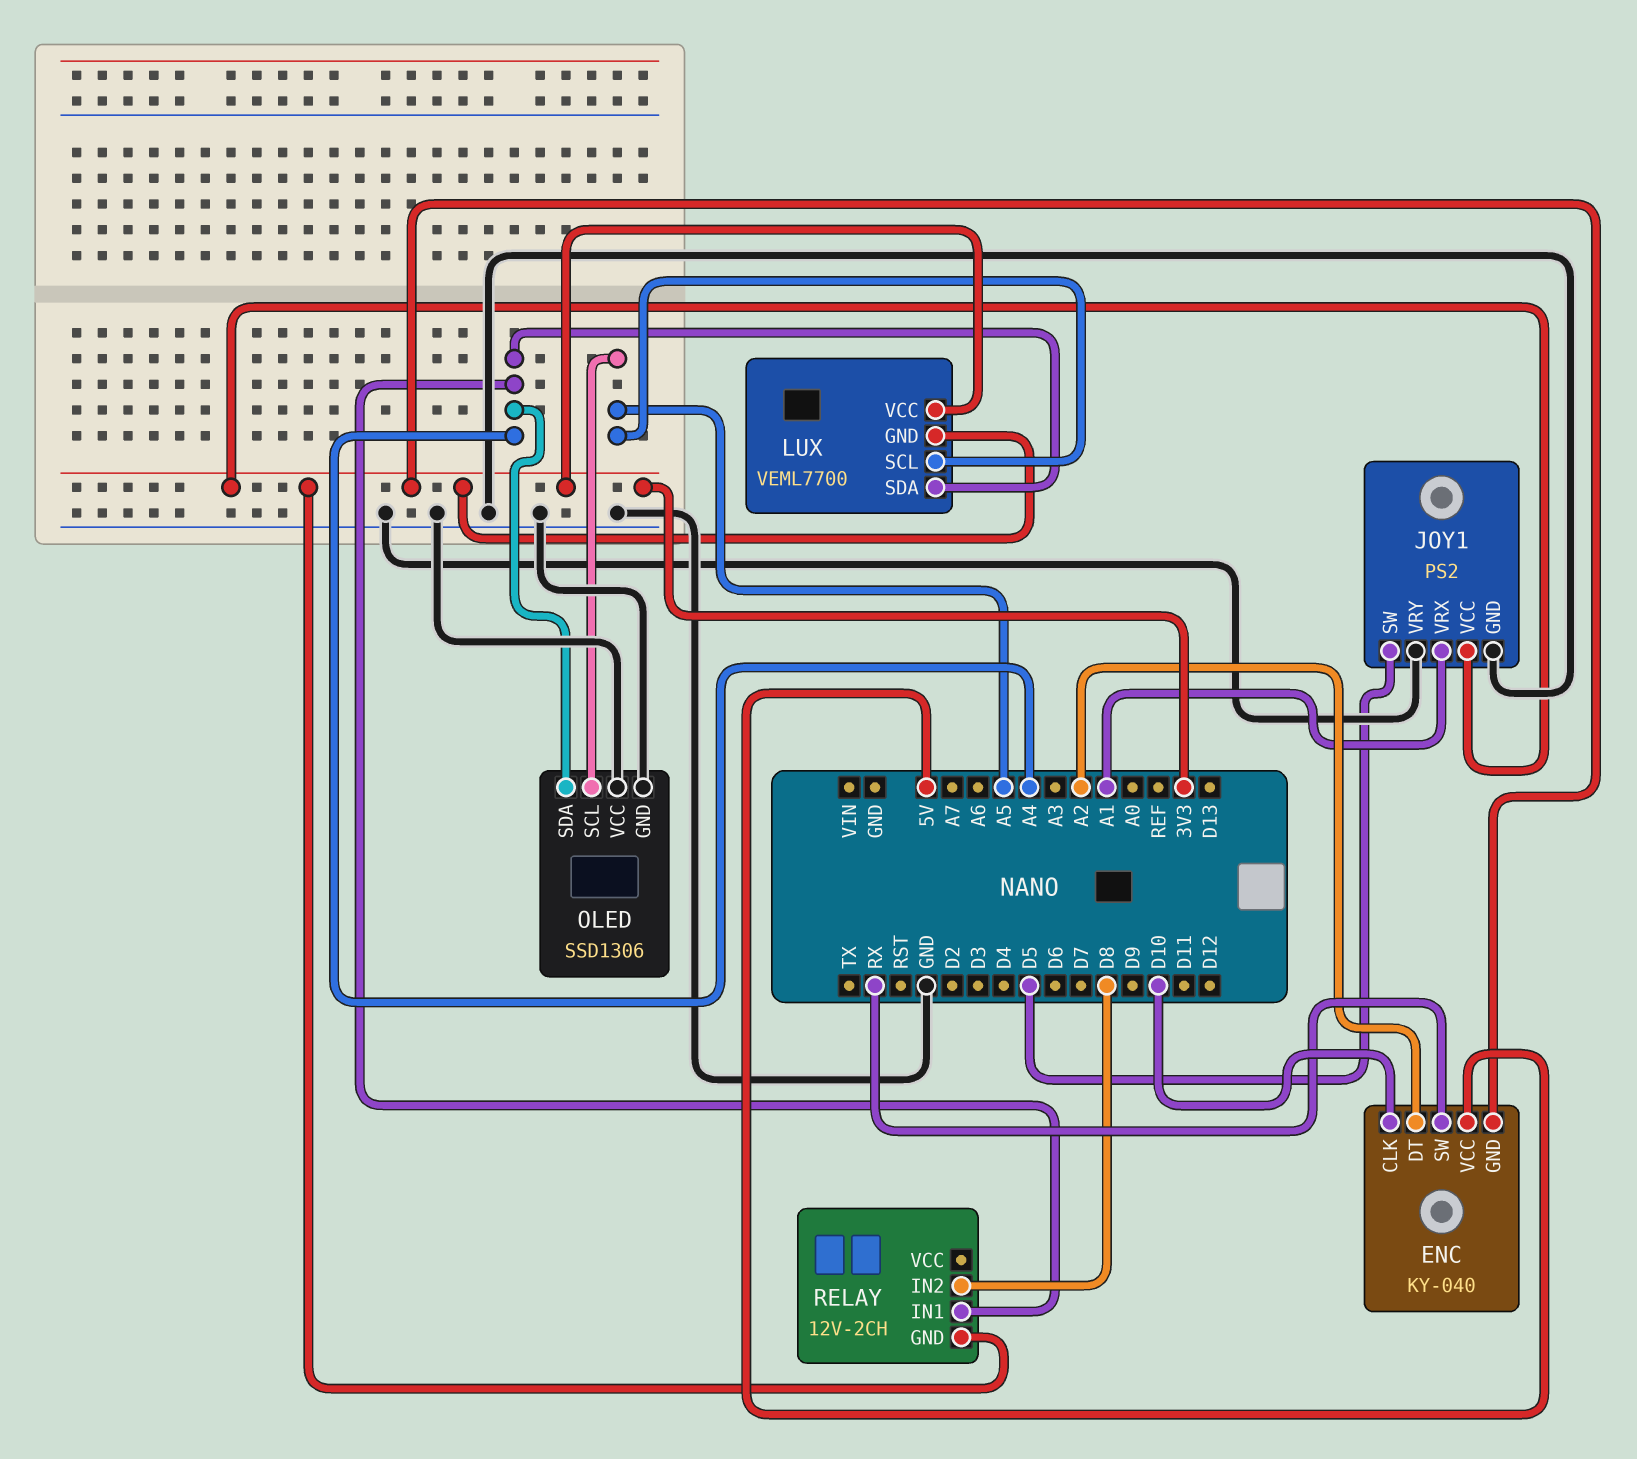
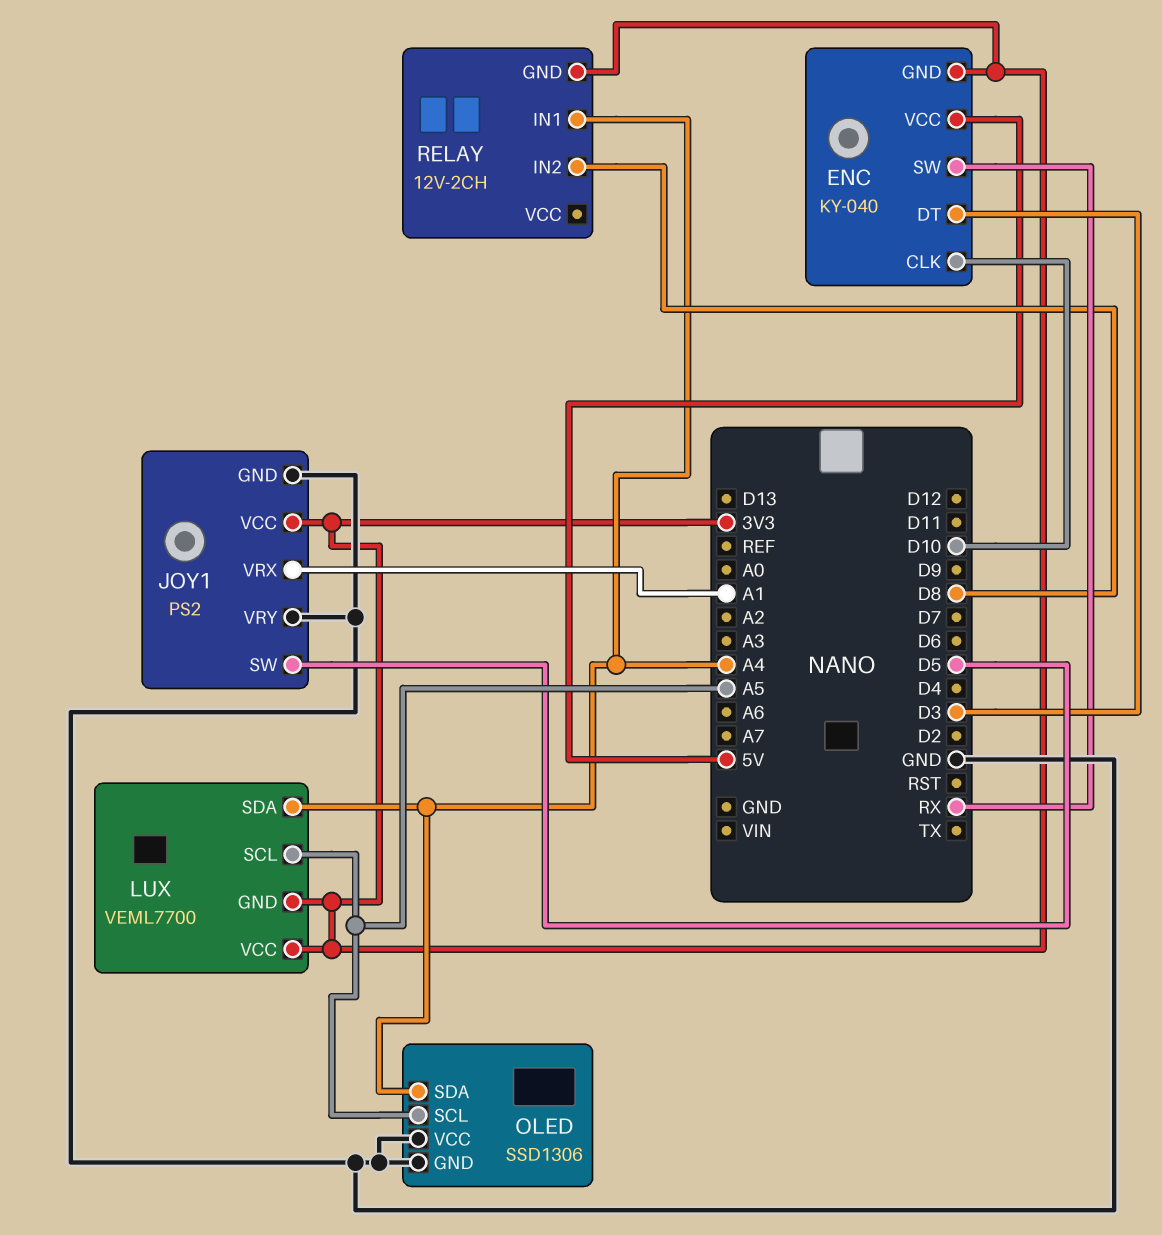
ENC pin DT: A2 -> D3

